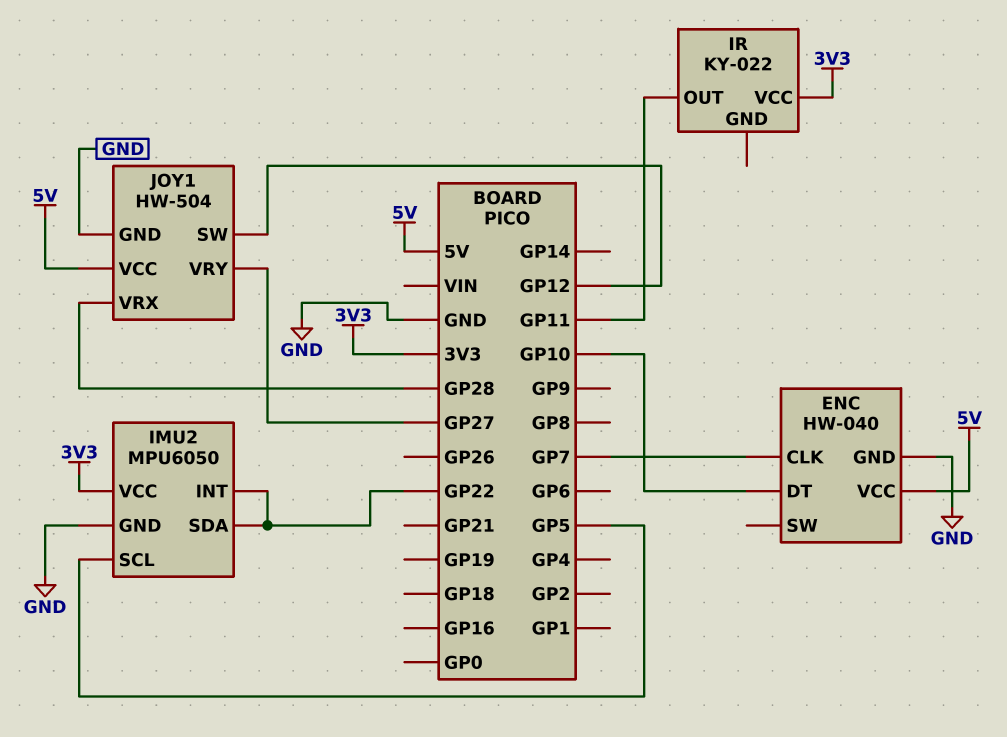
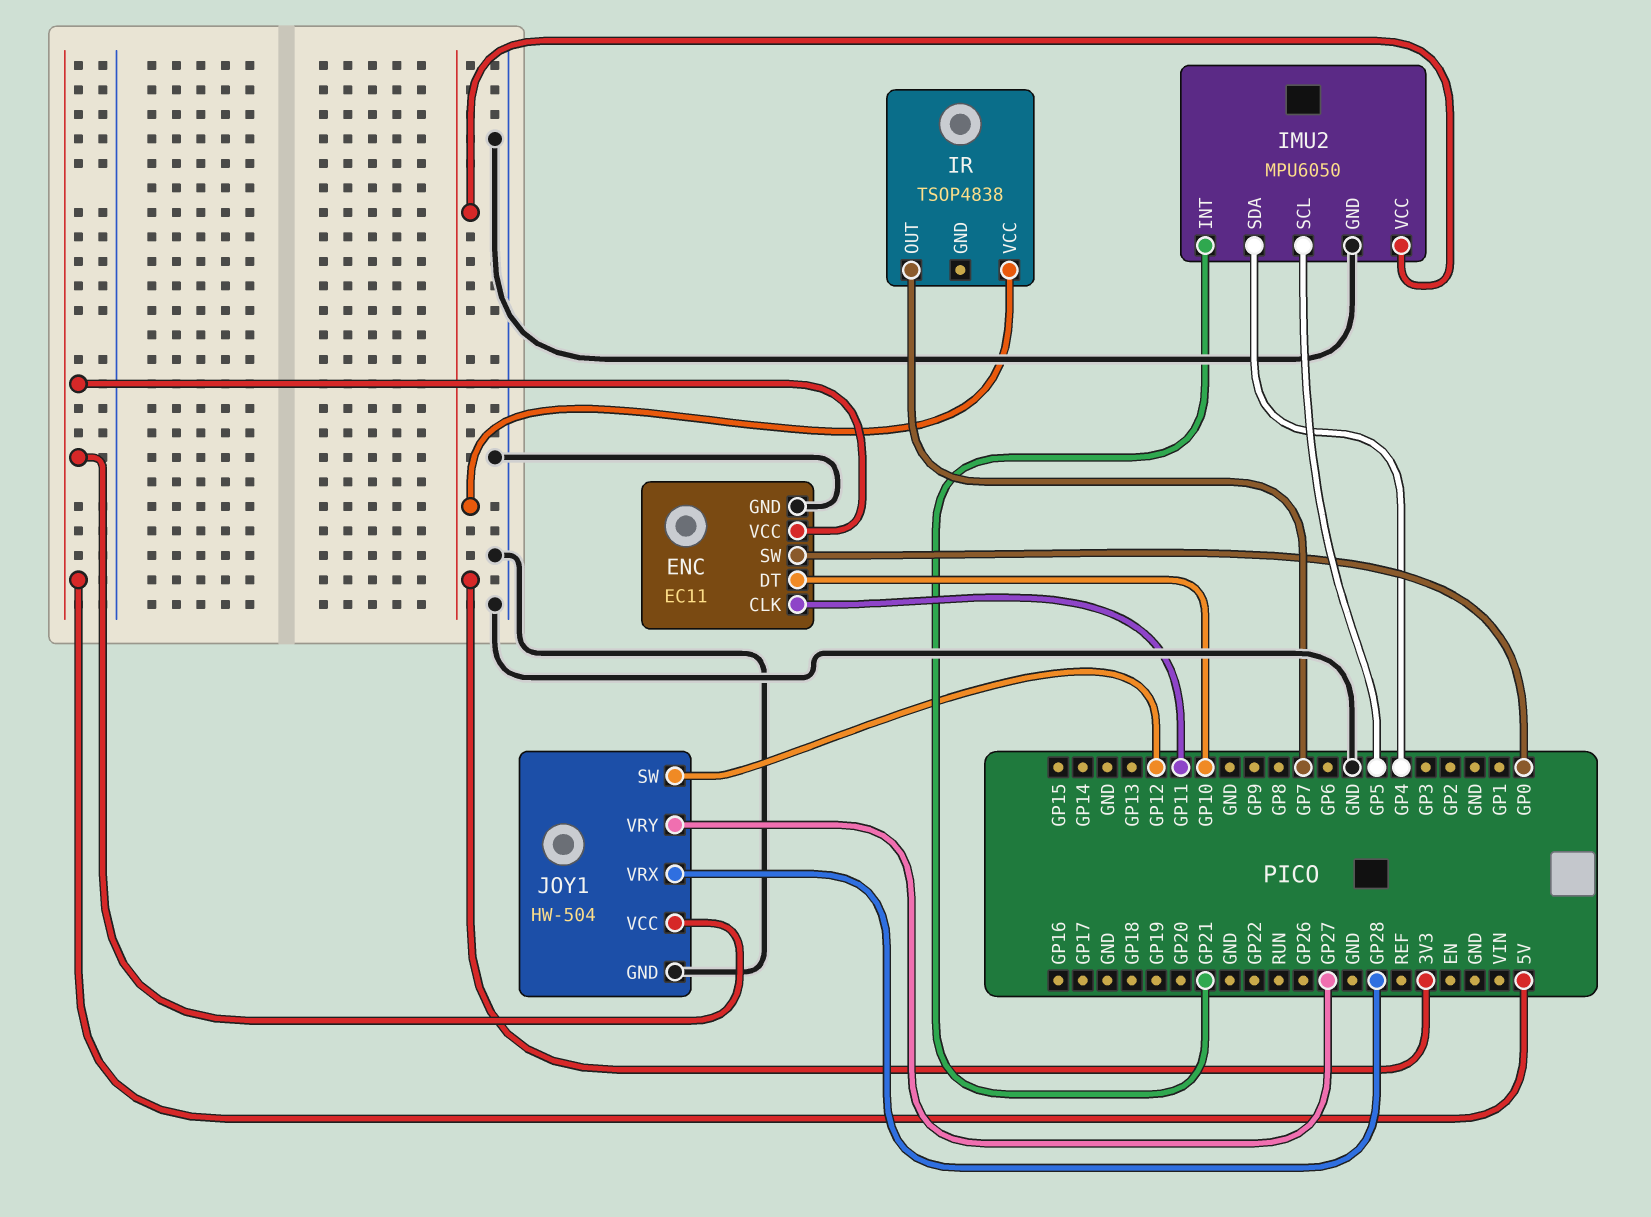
ENC: HW-040 -> EC11
ENC pin CLK: GP7 -> GP11
ENC pin SW: none -> GP0
IMU2 pin INT: GP22 -> GP21
IMU2 pin SDA: GP22 -> GP4
IR: KY-022 -> TSOP4838
IR pin OUT: GP11 -> GP7

